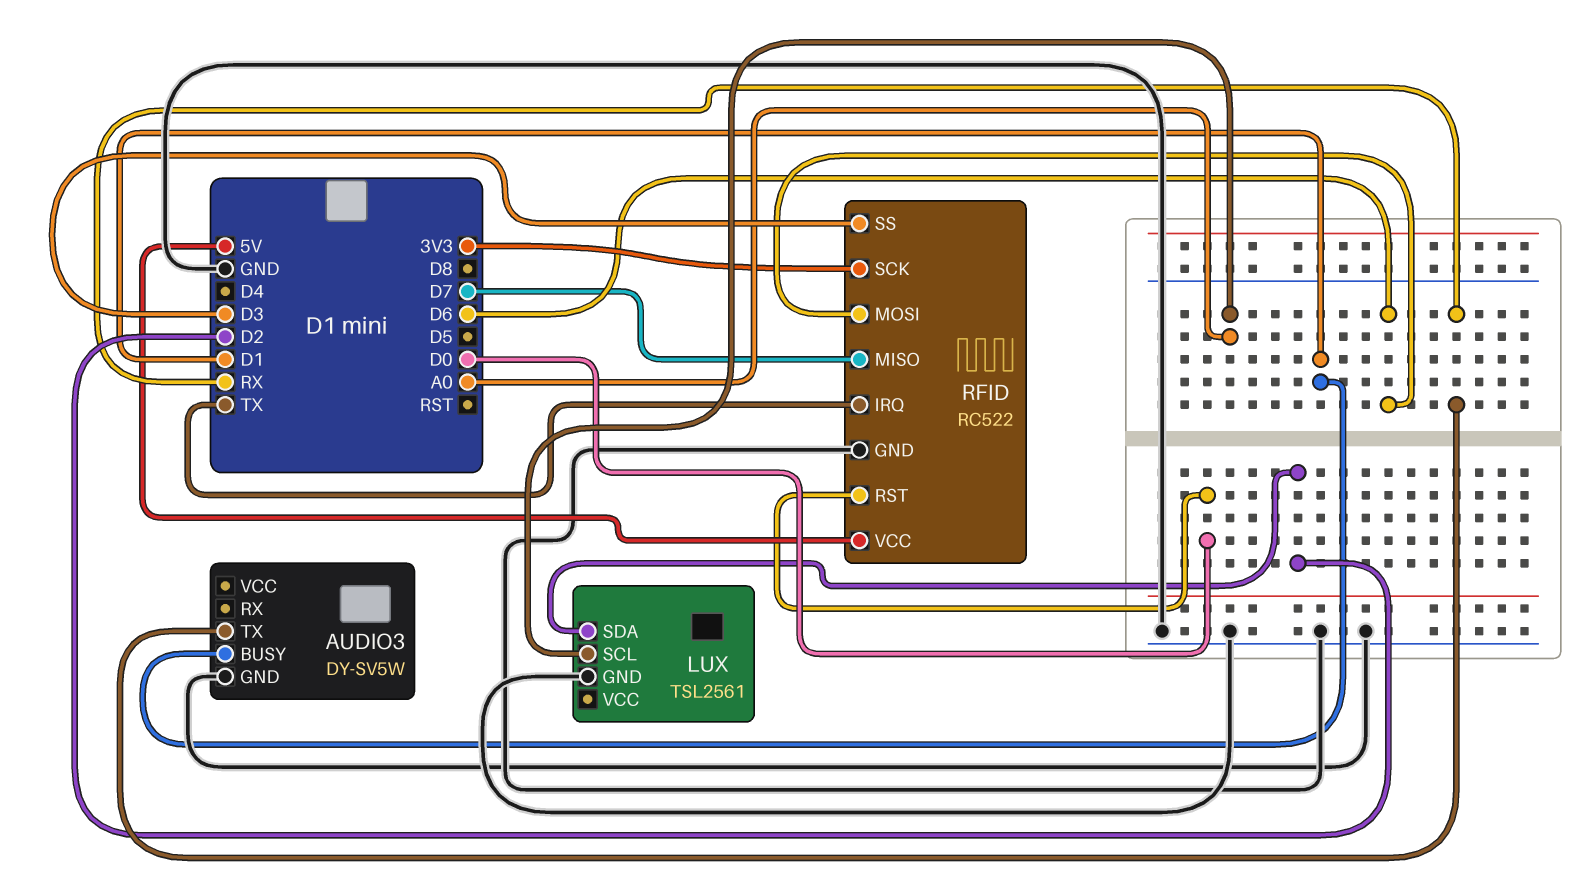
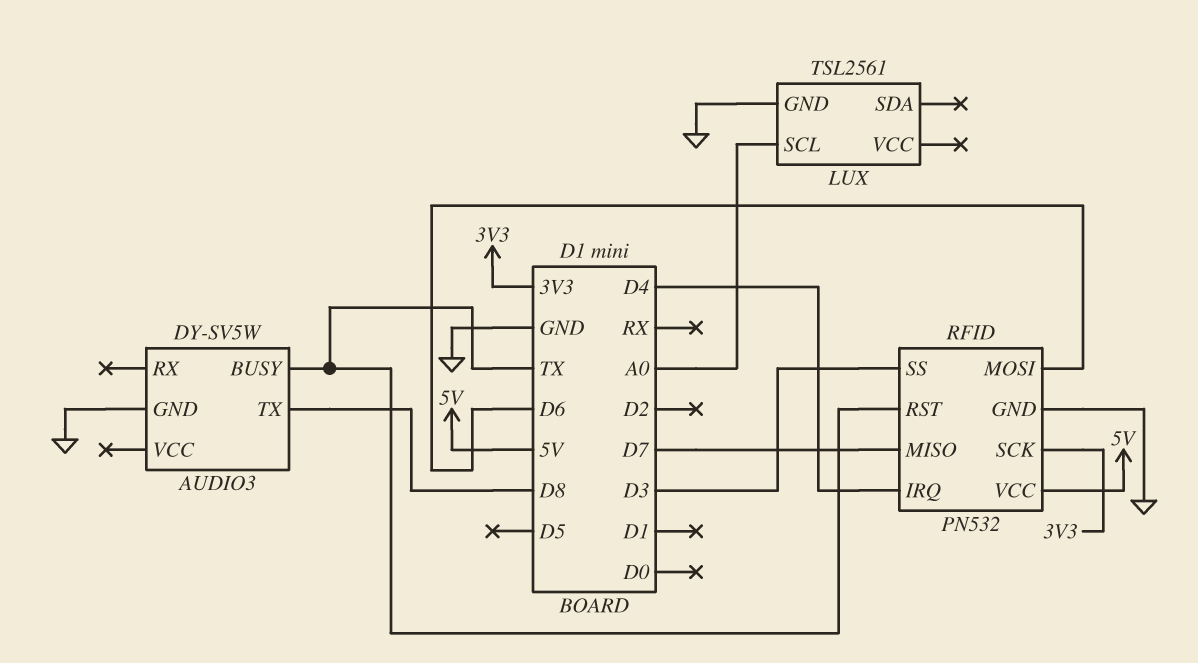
AUDIO3 pin BUSY: D1 -> TX
AUDIO3 pin TX: RX -> D8
LUX pin SDA: D2 -> none
RFID: RC522 -> PN532
RFID pin IRQ: TX -> D4
RFID pin RST: D0 -> TX

